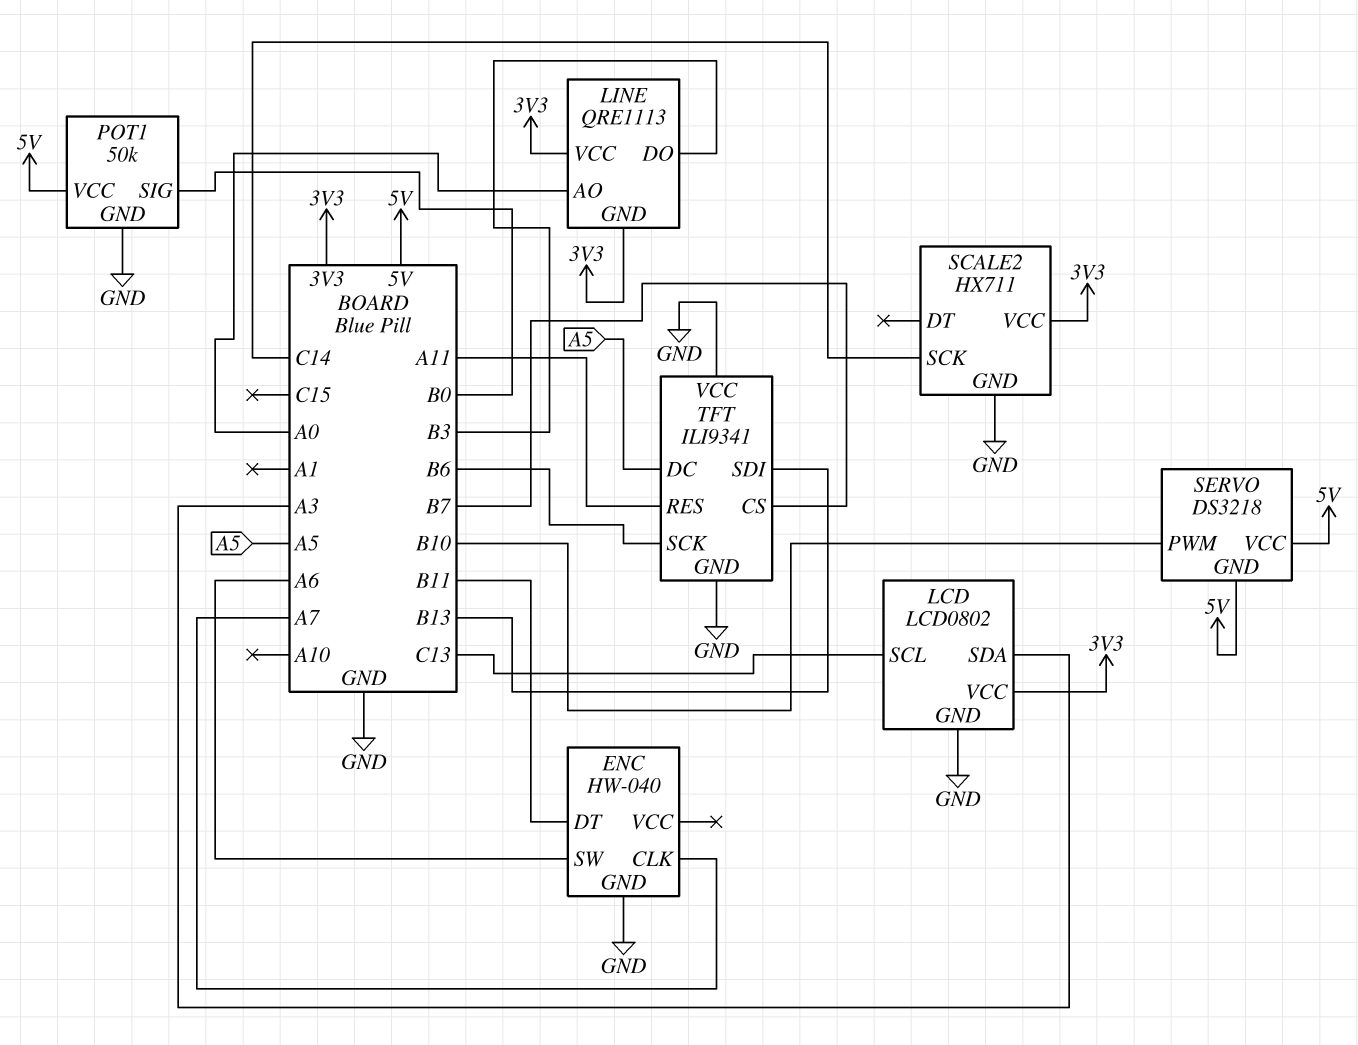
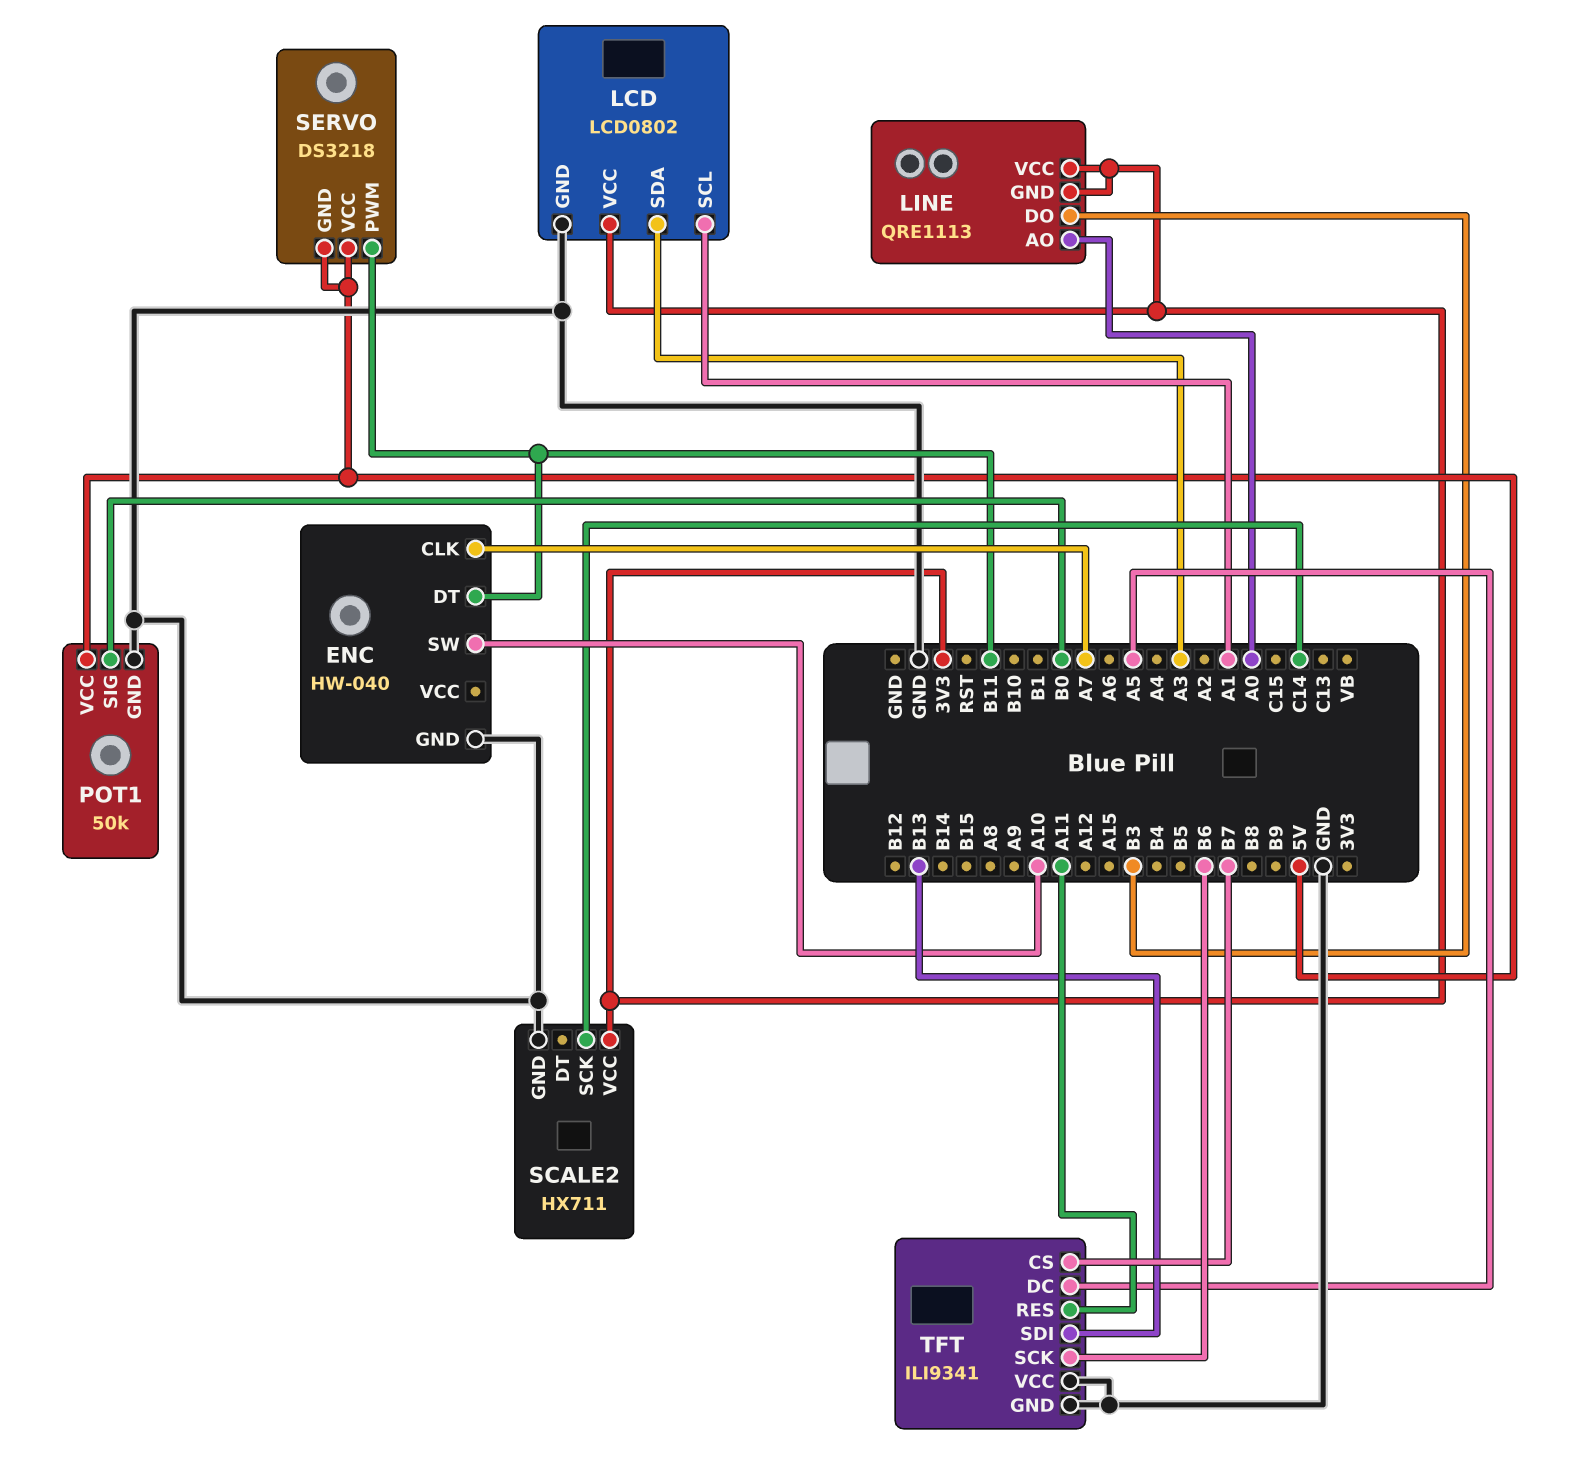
ENC pin SW: A6 -> A10
LCD pin SCL: C13 -> A1
SERVO pin PWM: B10 -> B11

